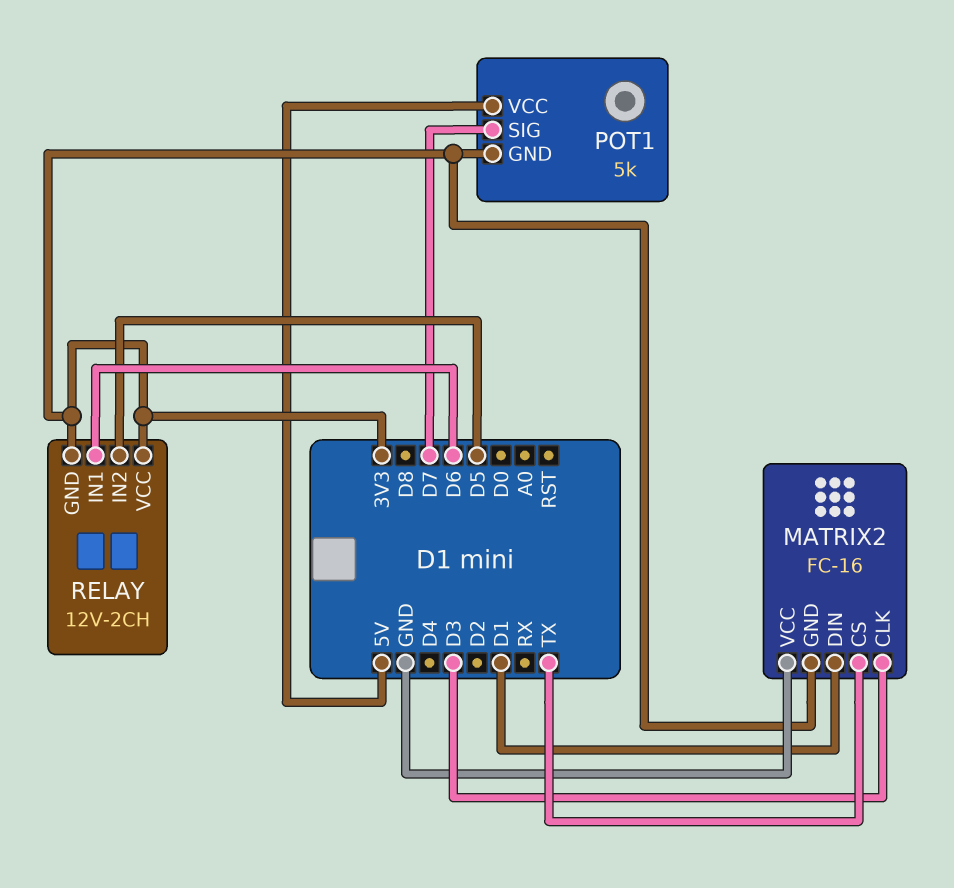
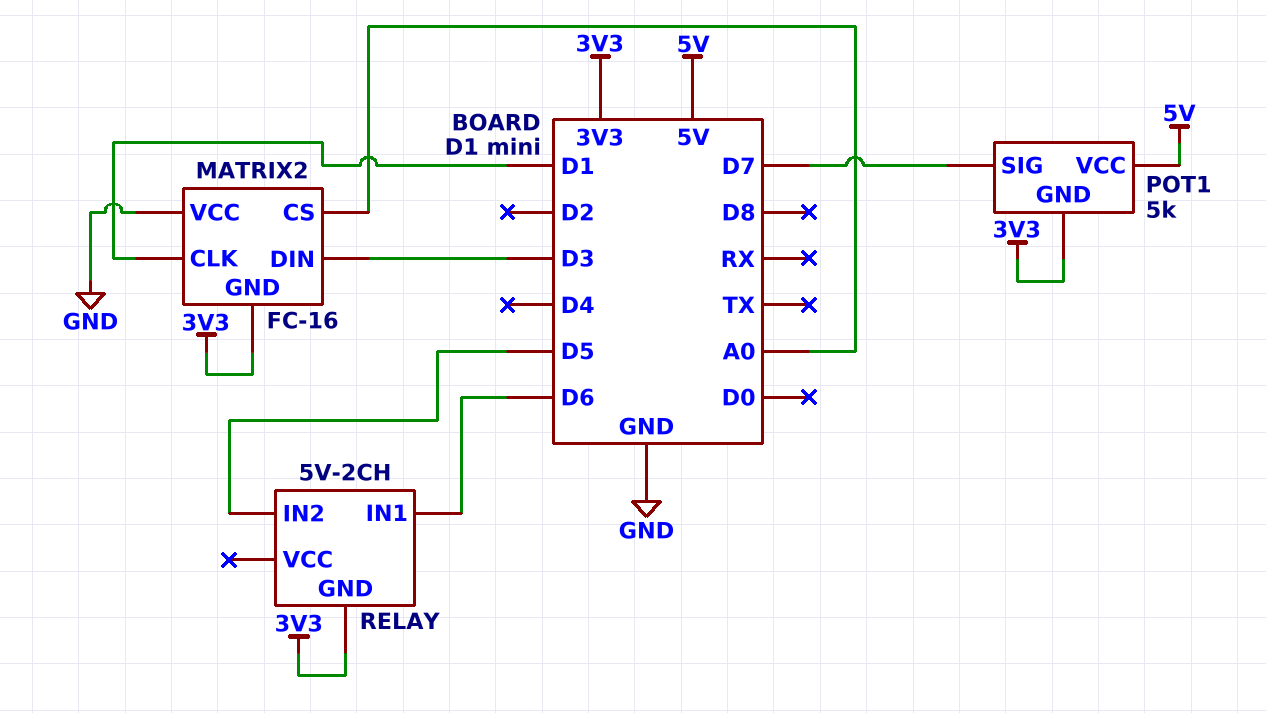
MATRIX2 pin CLK: D3 -> D1
MATRIX2 pin CS: TX -> A0
MATRIX2 pin DIN: D1 -> D3
RELAY: 12V-2CH -> 5V-2CH
RELAY pin VCC: 3V3 -> none

